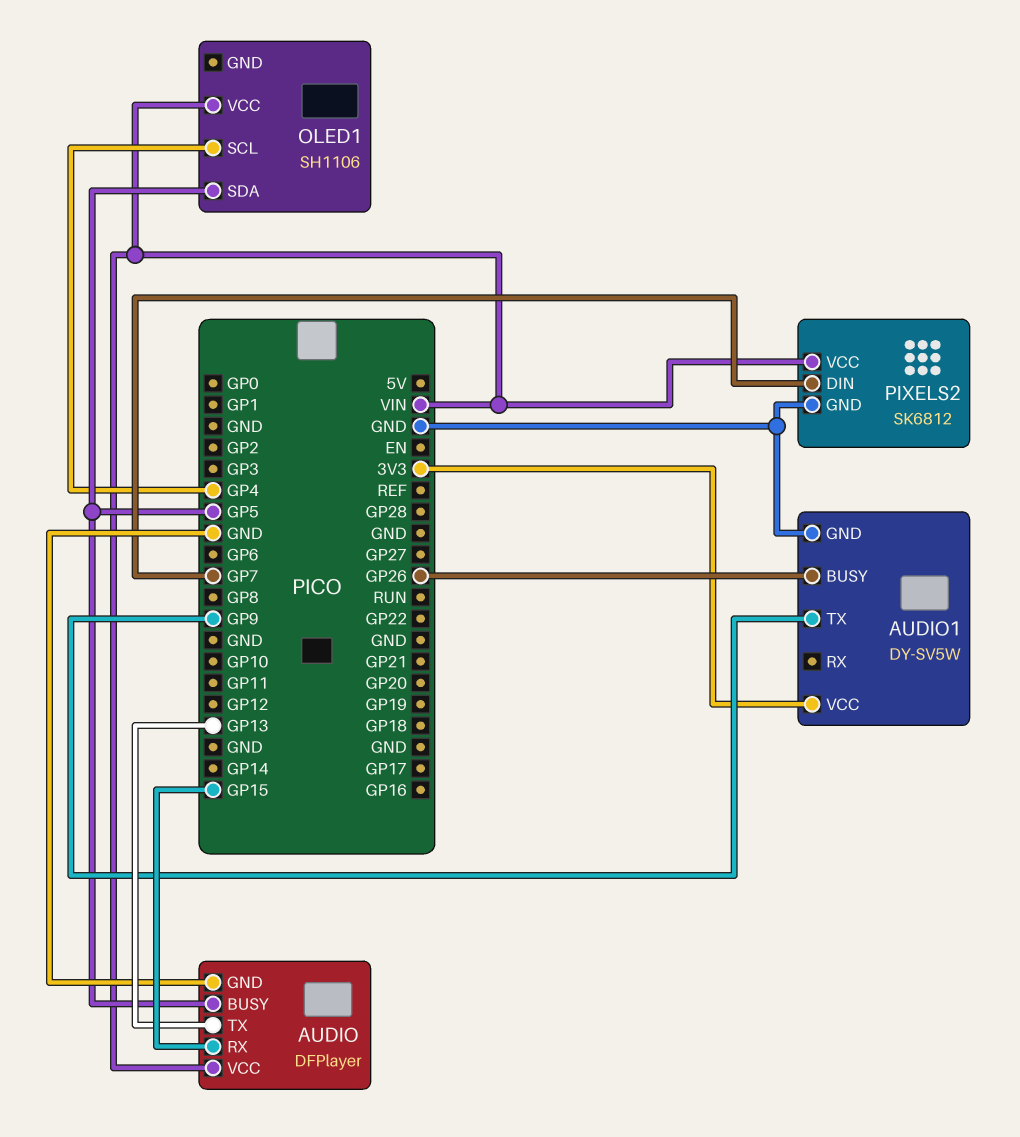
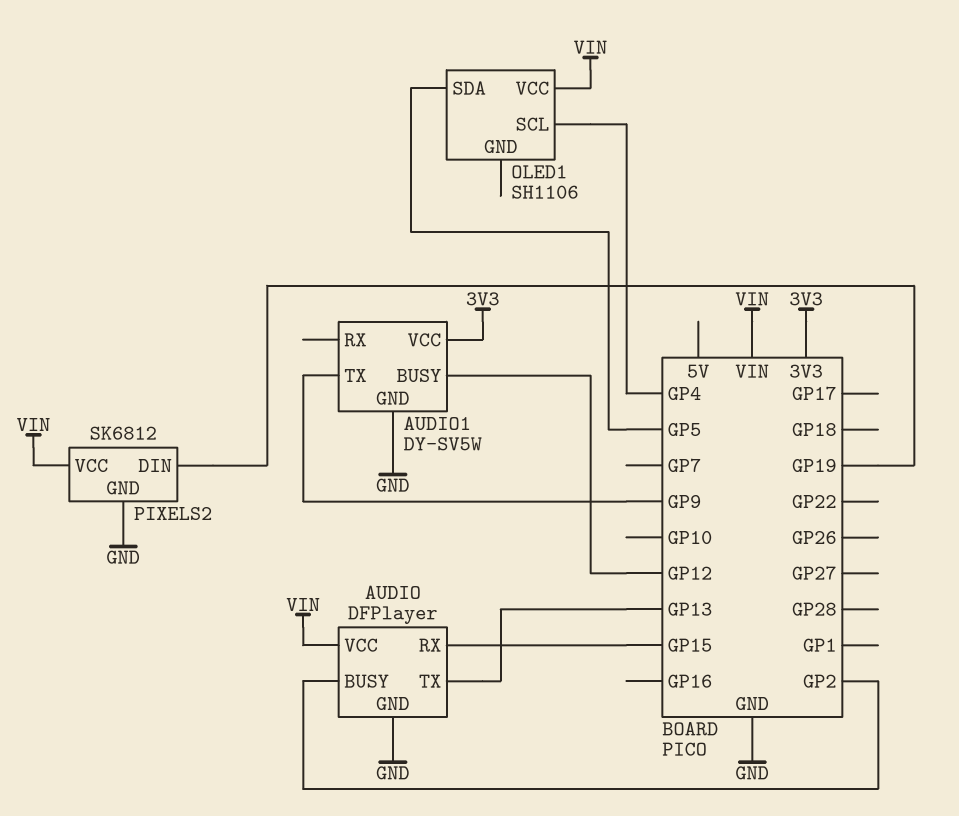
AUDIO pin BUSY: GP5 -> GP2
AUDIO1 pin BUSY: GP26 -> GP12
PIXELS2 pin DIN: GP7 -> GP19

